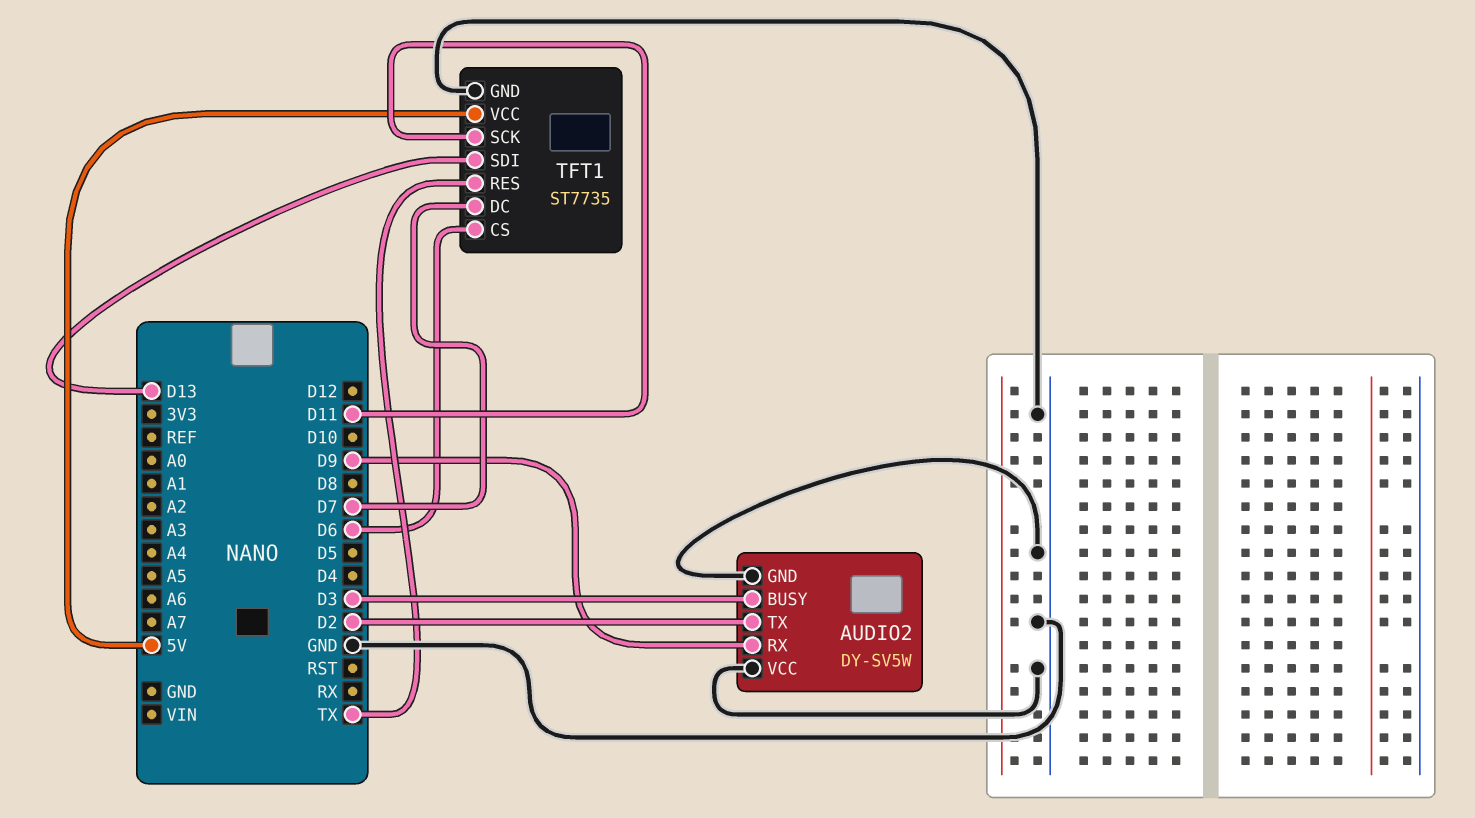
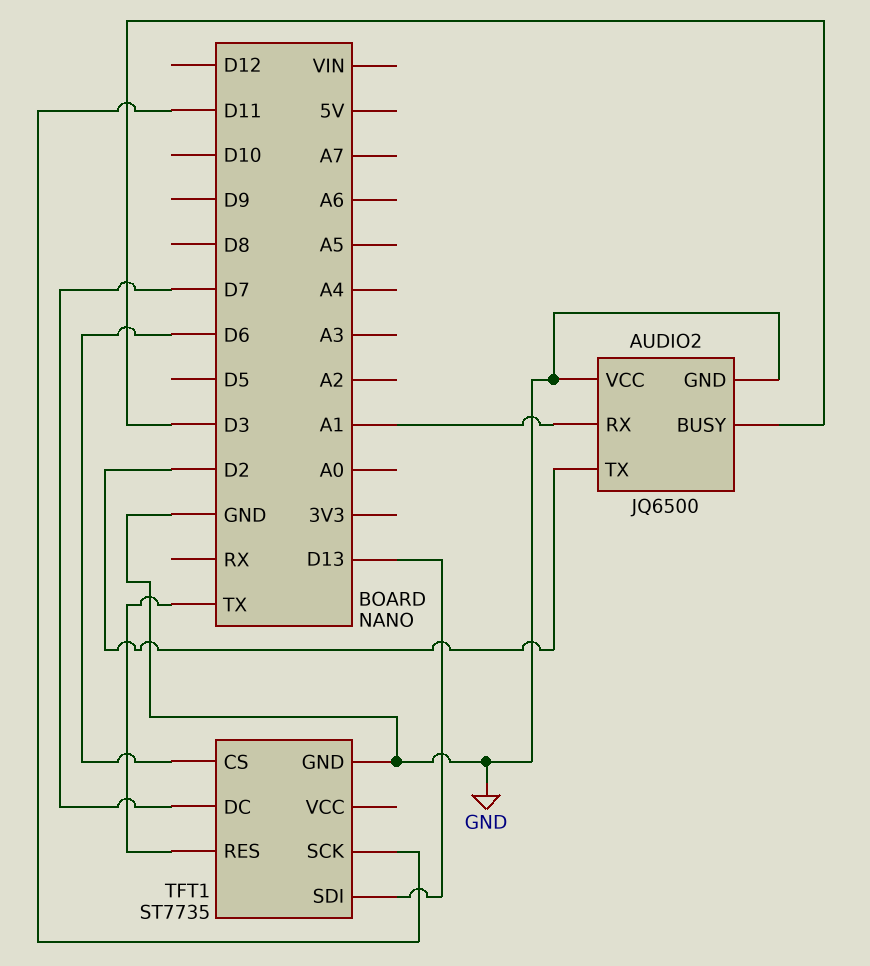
AUDIO2: DY-SV5W -> JQ6500
AUDIO2 pin RX: D9 -> A1
TFT1 pin VCC: 5V -> none

